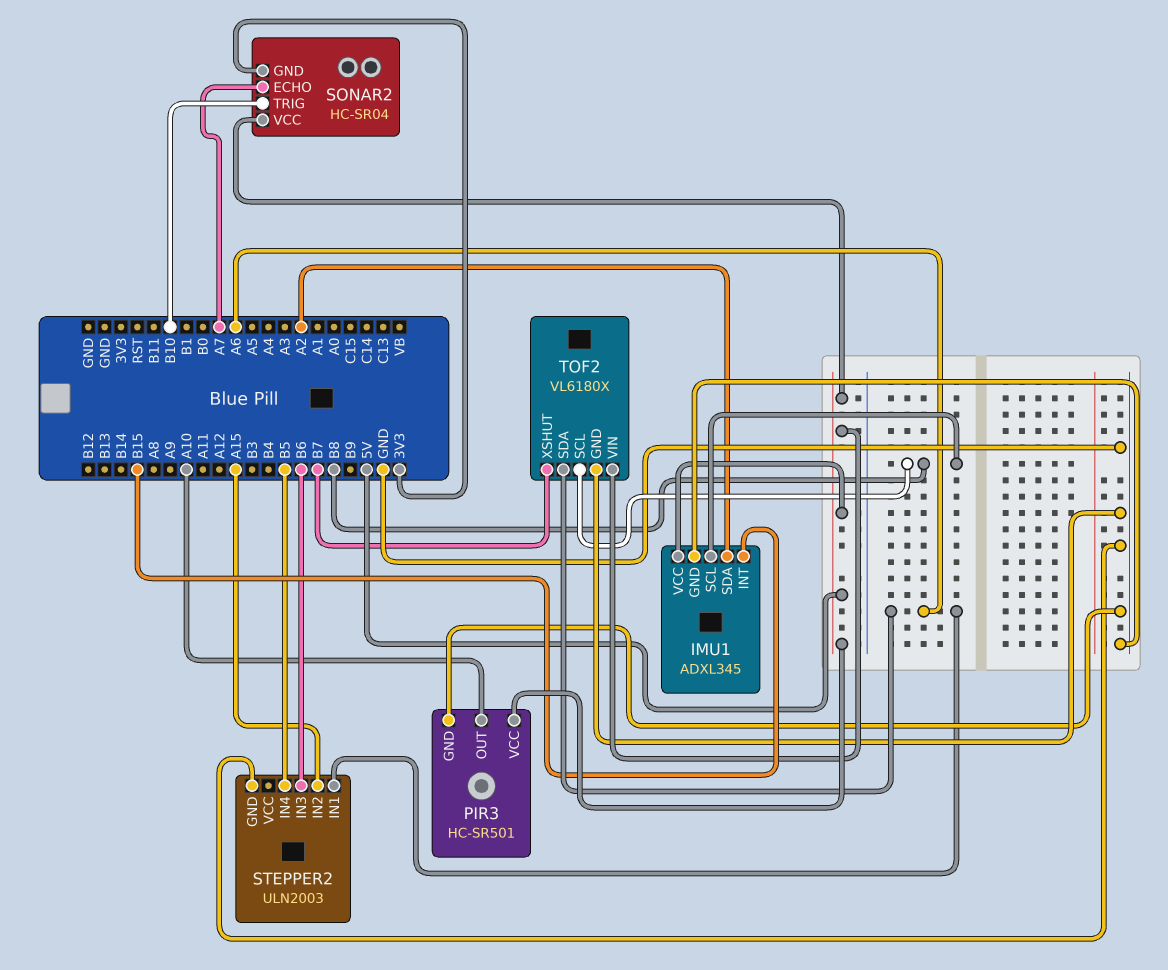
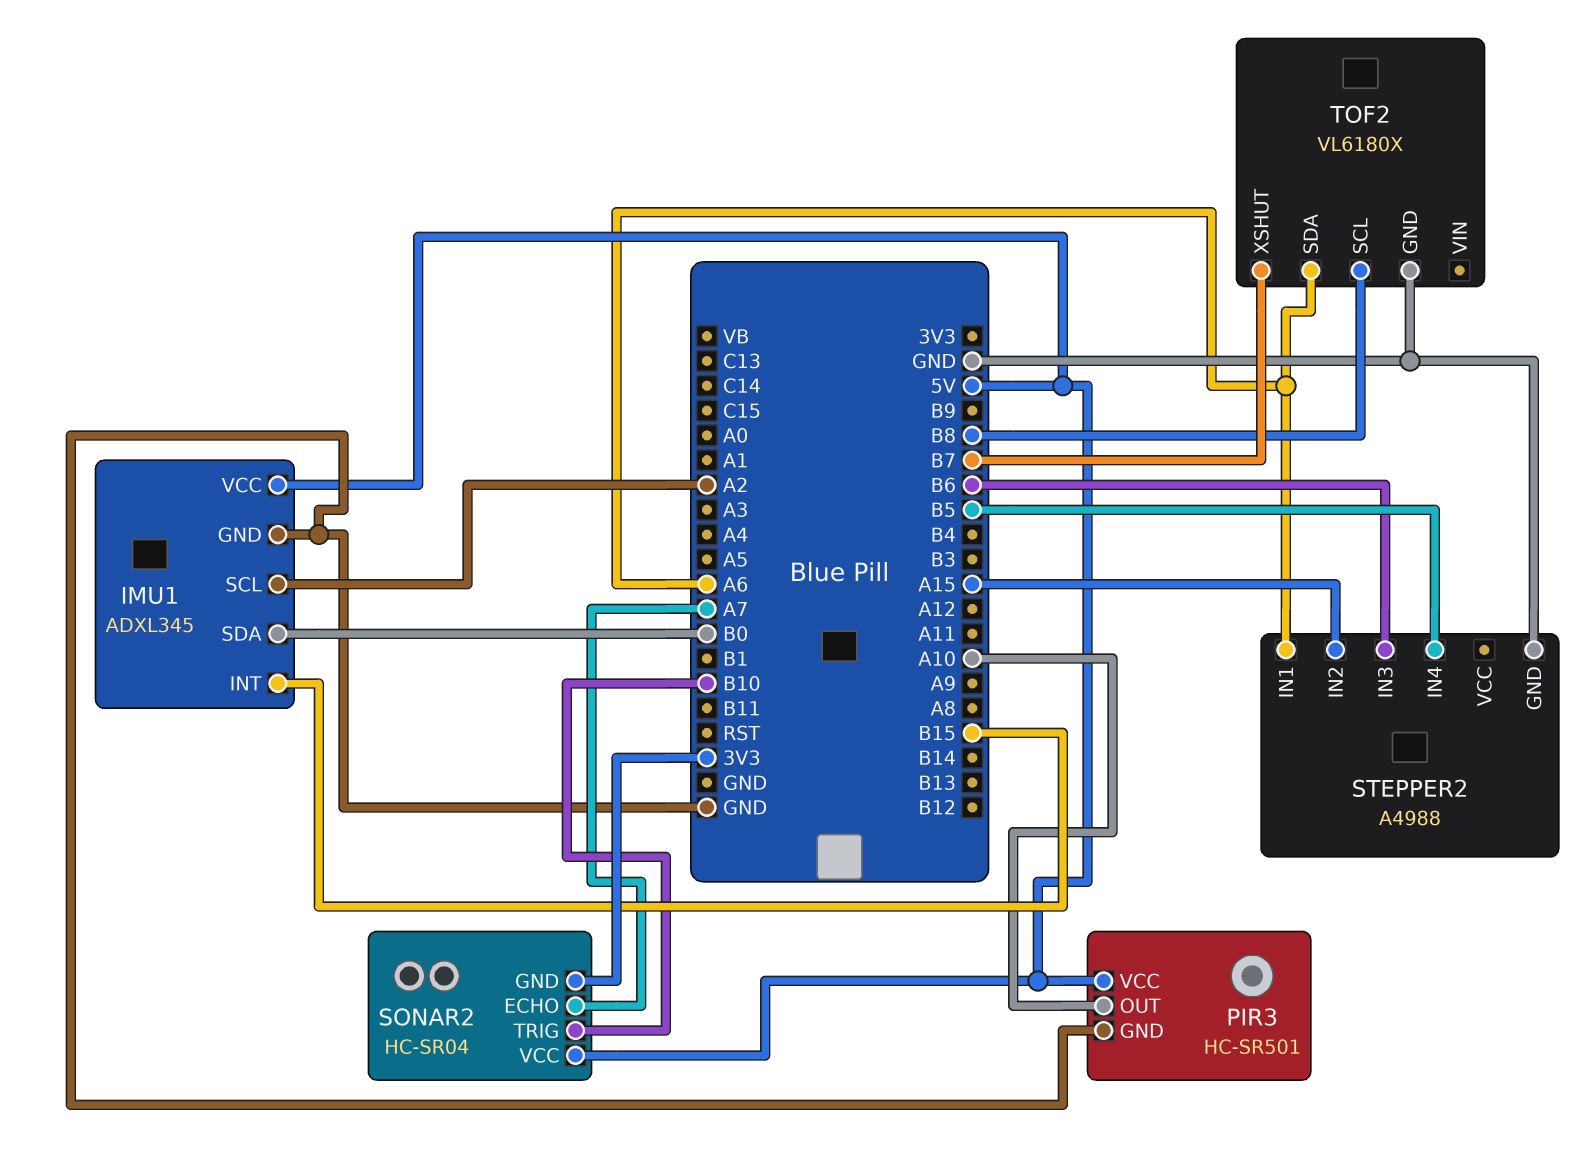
IMU1 pin SCL: B8 -> A2
IMU1 pin SDA: A2 -> B0
STEPPER2: ULN2003 -> A4988
TOF2 pin VIN: 5V -> none

